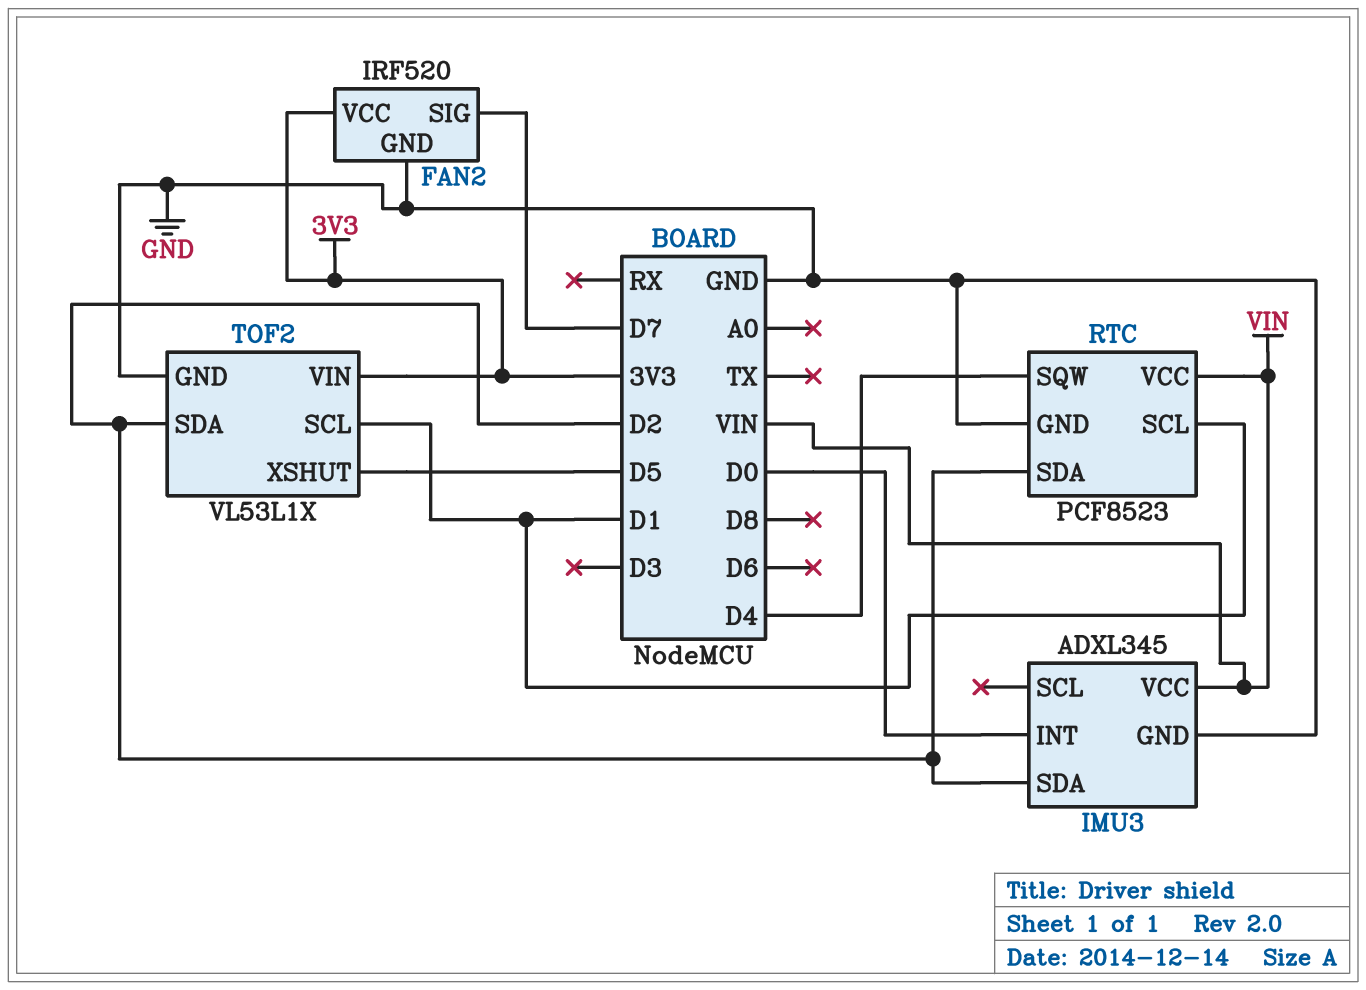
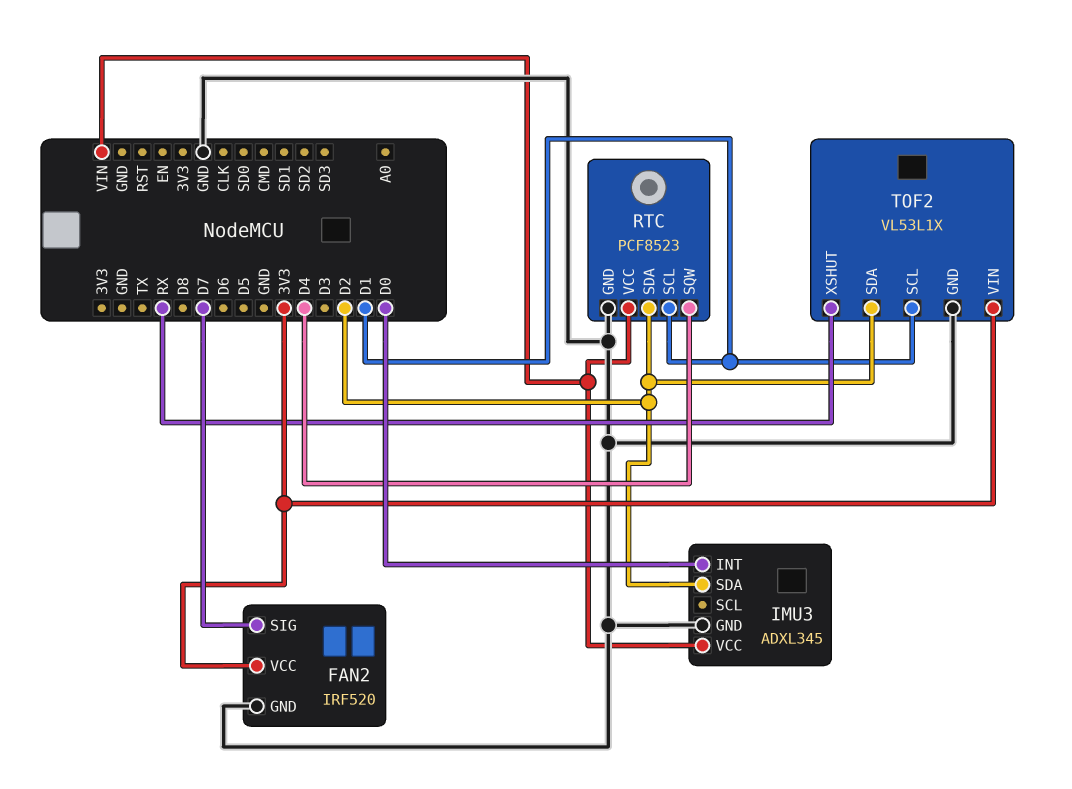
TOF2 pin XSHUT: D5 -> RX

